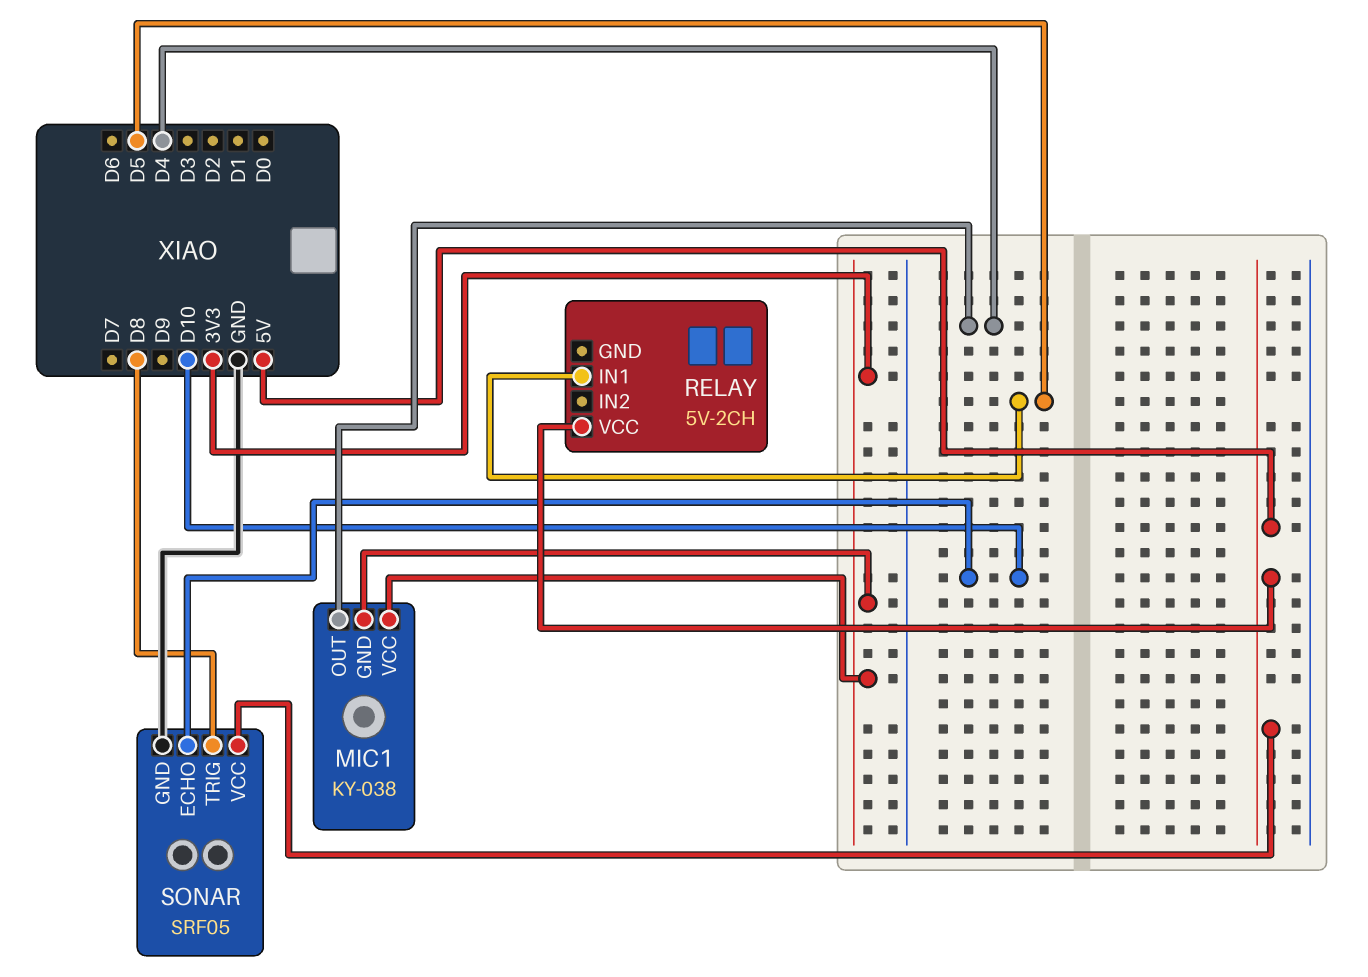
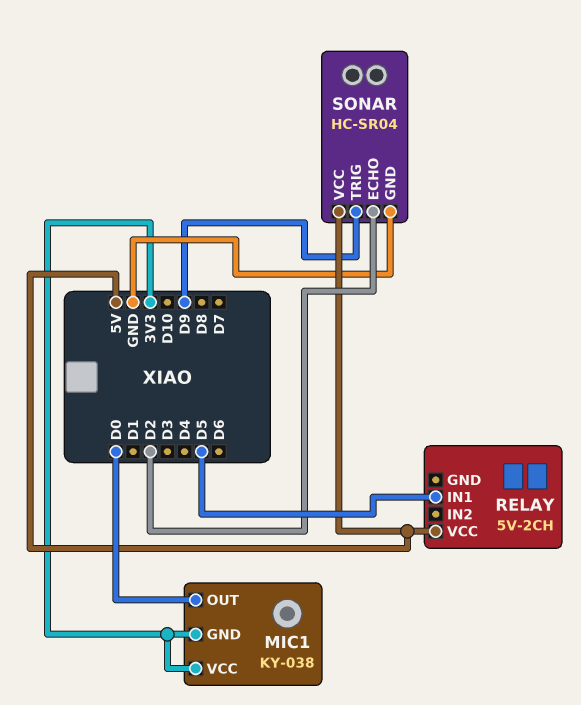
MIC1 pin OUT: D4 -> D0
SONAR: SRF05 -> HC-SR04
SONAR pin ECHO: D10 -> D2
SONAR pin TRIG: D8 -> D9

